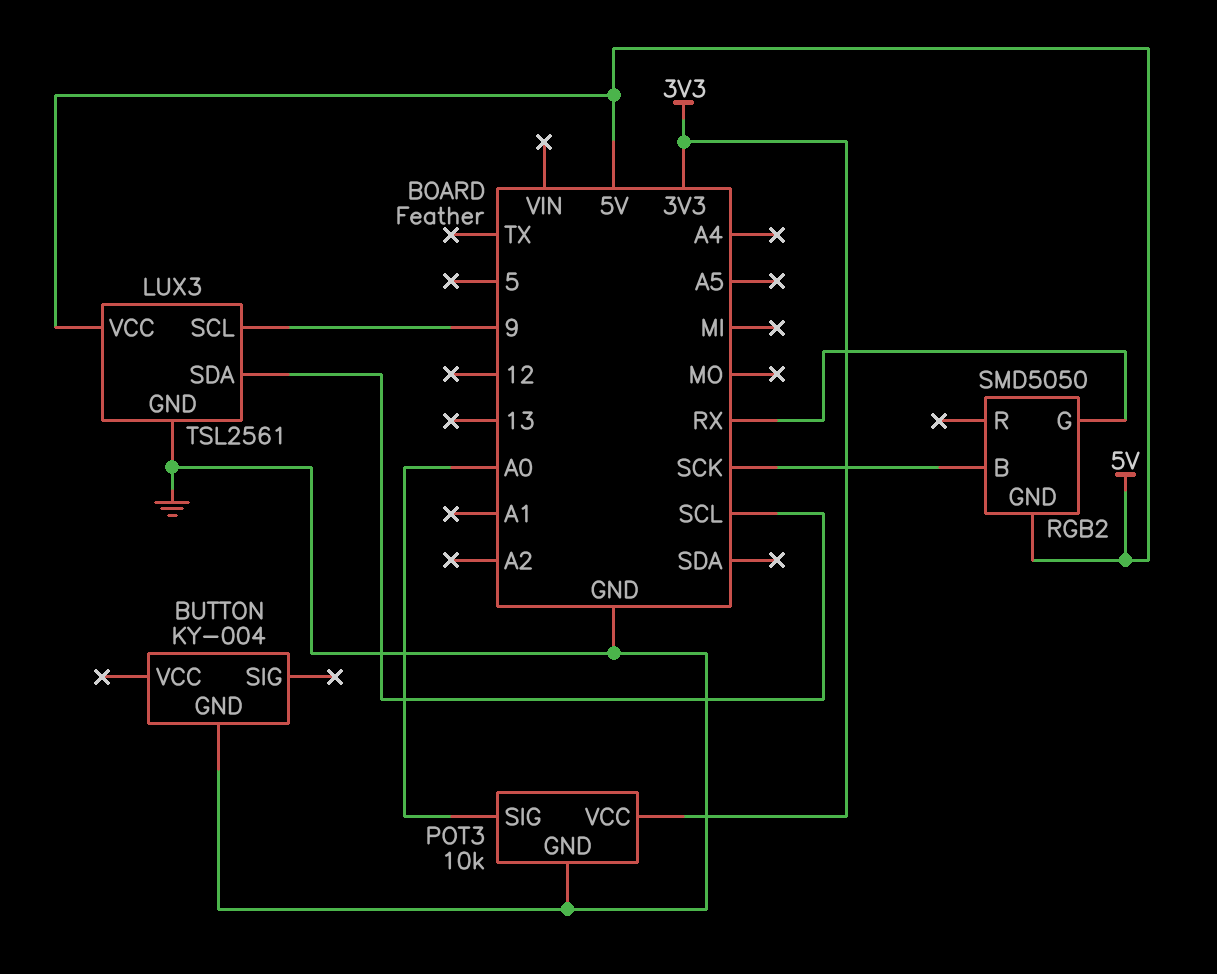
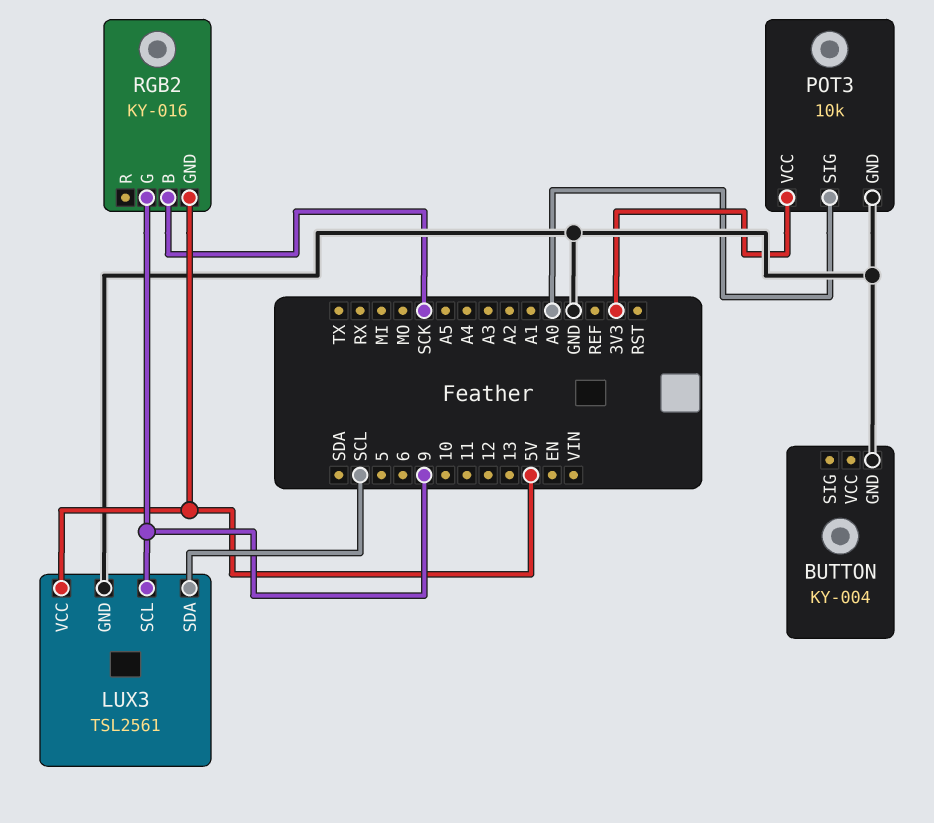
RGB2: SMD5050 -> KY-016
RGB2 pin G: RX -> 9

